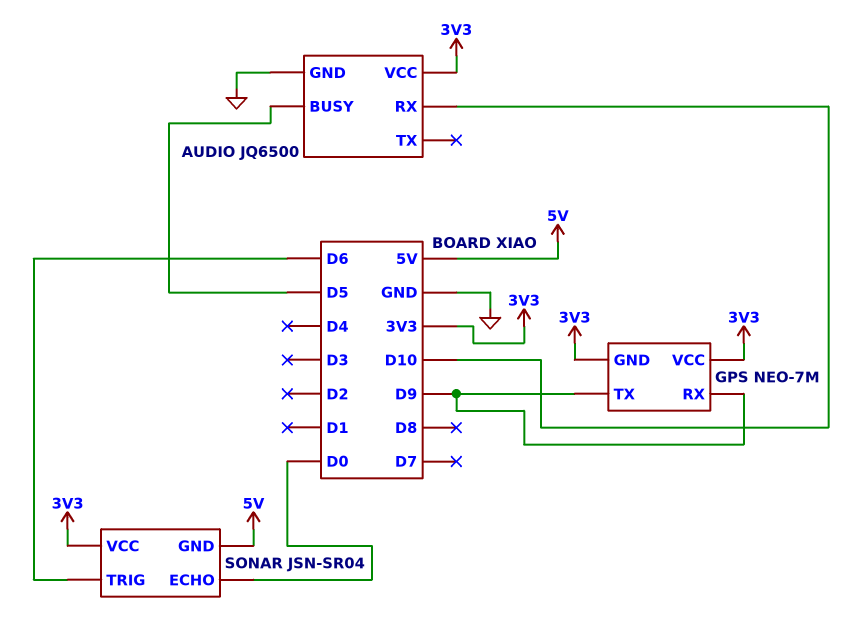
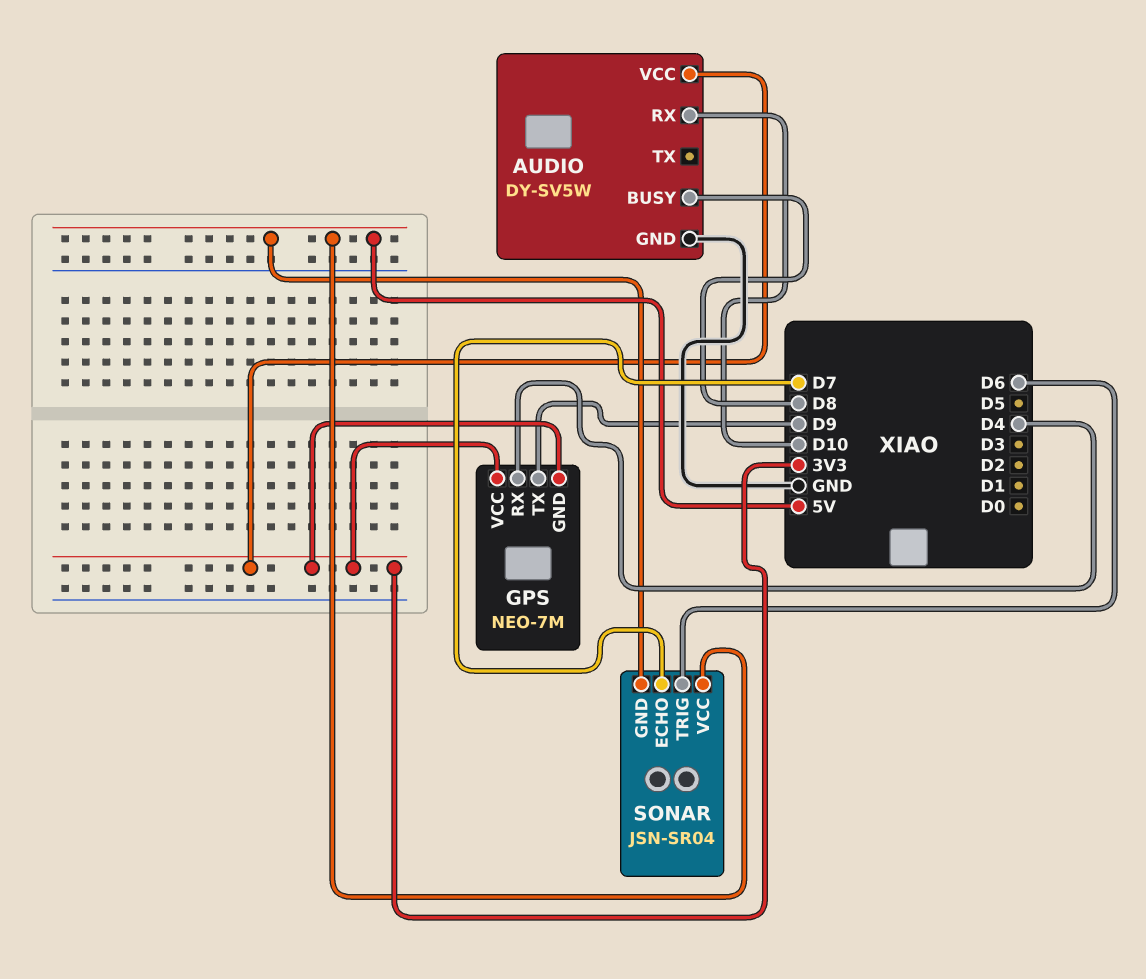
AUDIO: JQ6500 -> DY-SV5W
AUDIO pin BUSY: D5 -> D8
GPS pin RX: D9 -> D4
SONAR pin ECHO: D0 -> D7
SONAR pin VCC: 3V3 -> 5V

